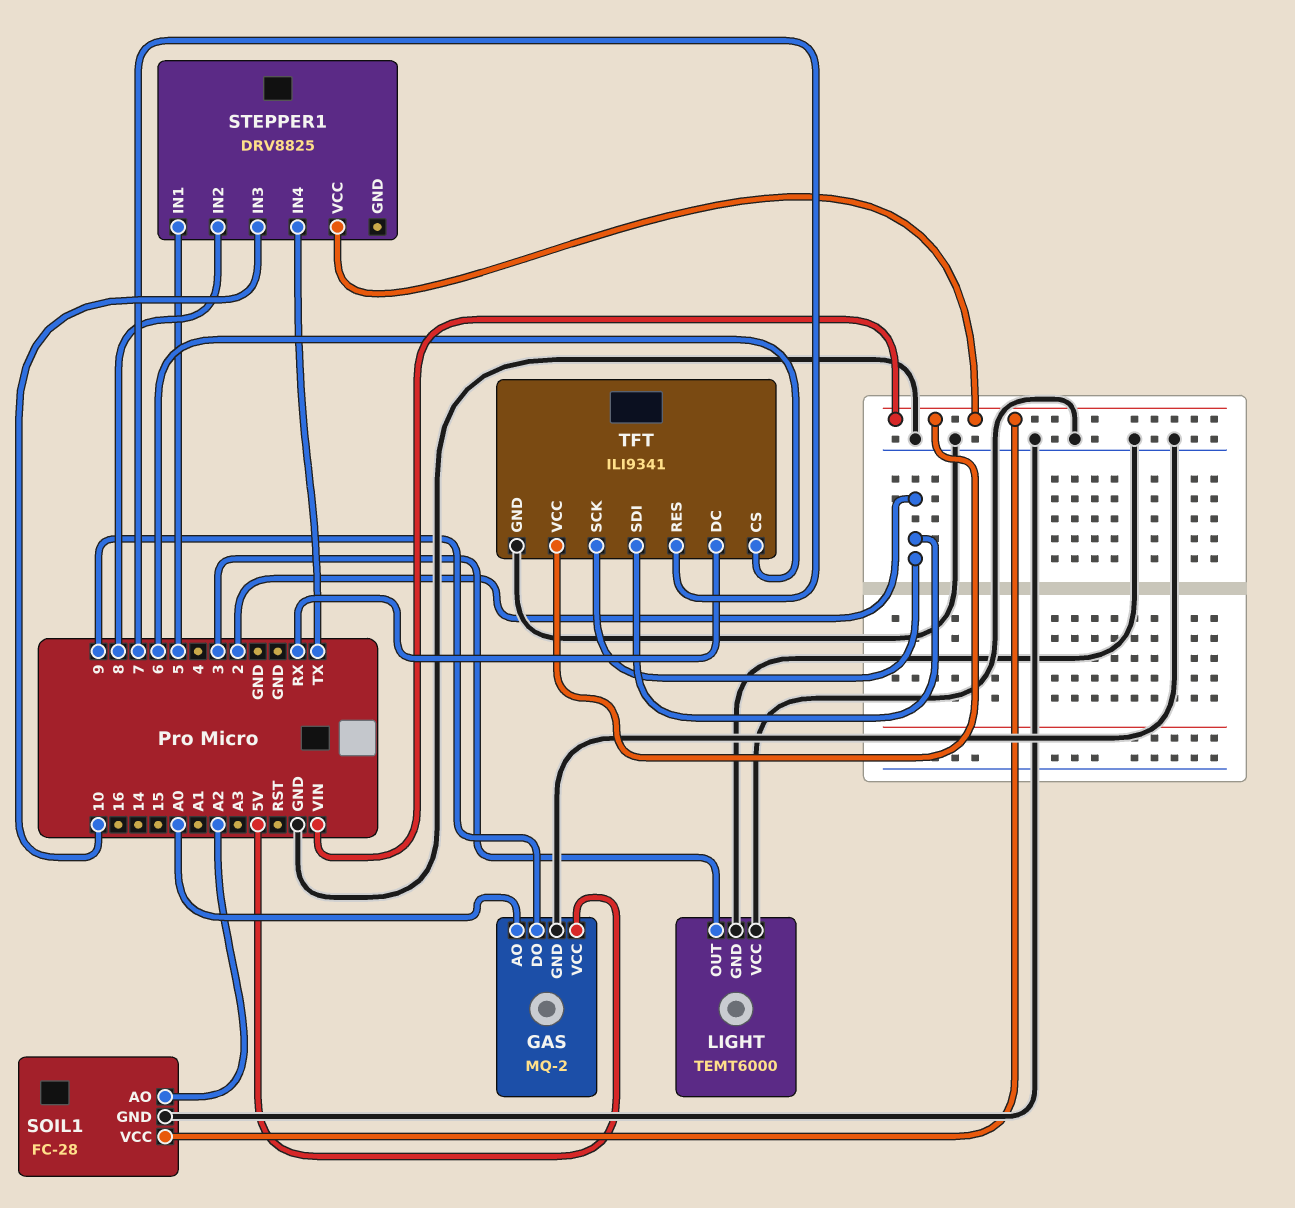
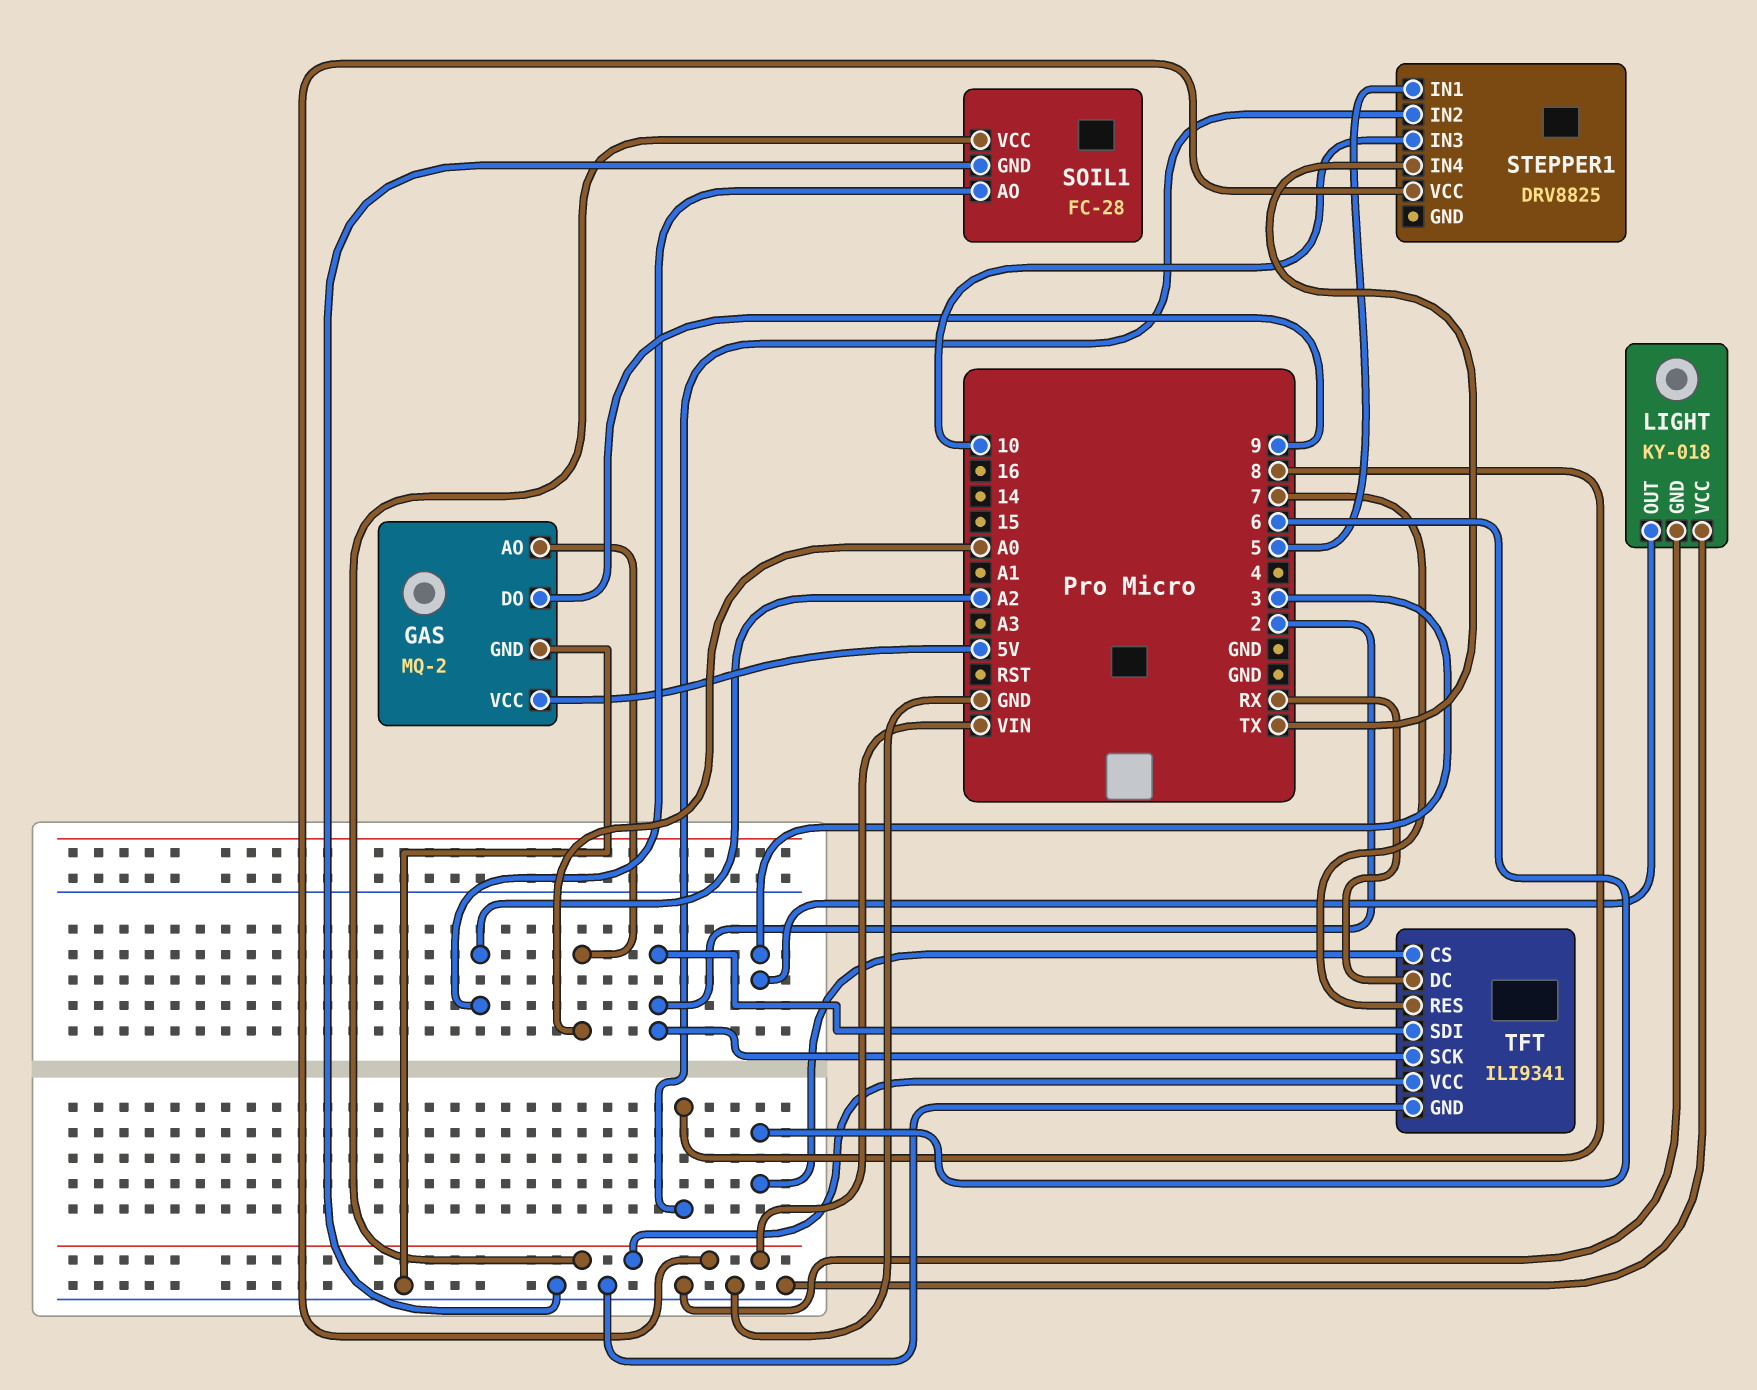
LIGHT: TEMT6000 -> KY-018

